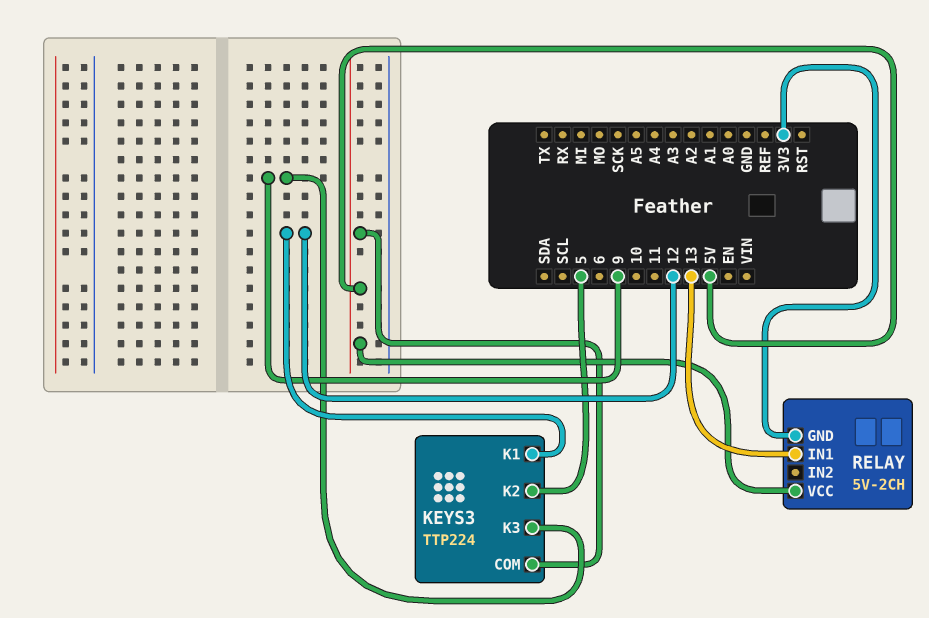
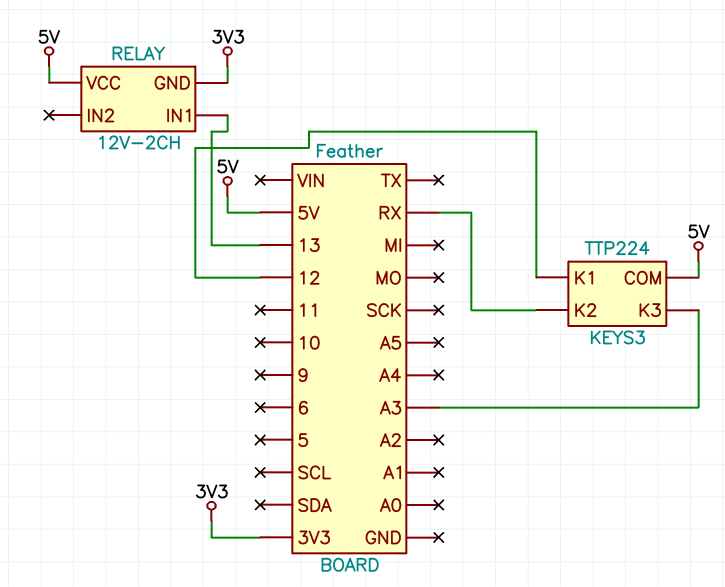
KEYS3 pin K2: 5 -> RX
KEYS3 pin K3: 9 -> A3
RELAY: 5V-2CH -> 12V-2CH

